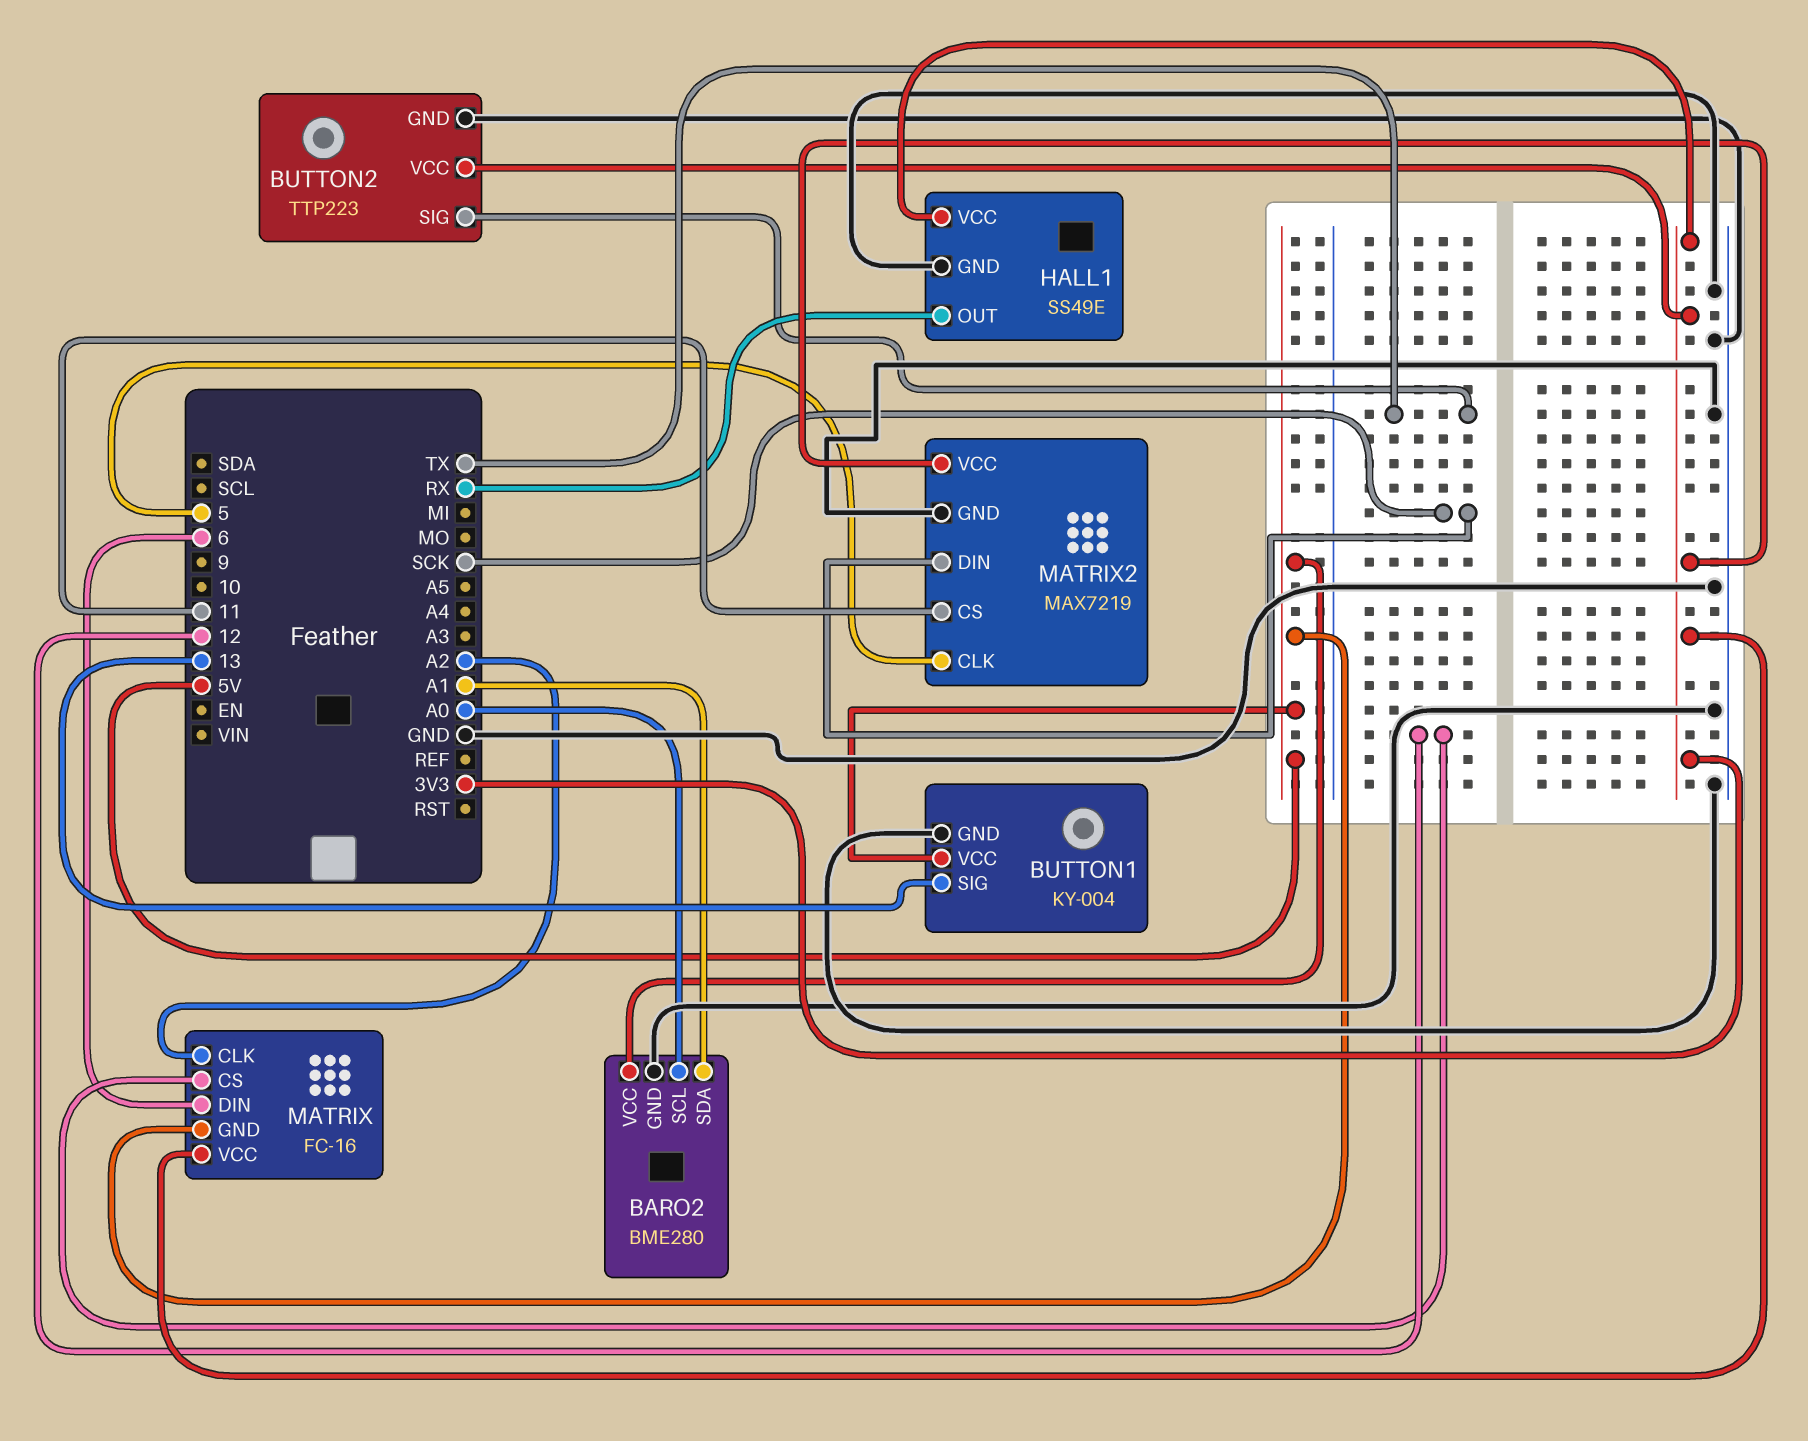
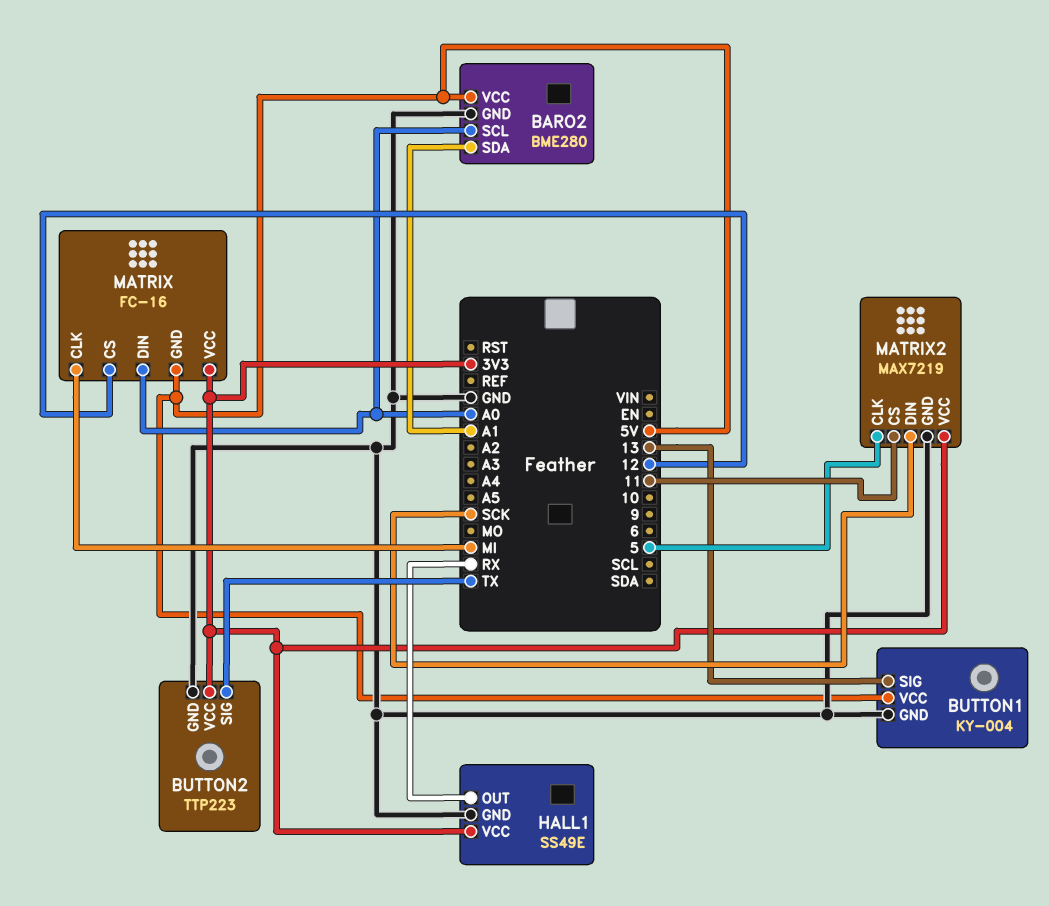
MATRIX pin CLK: A2 -> MI
MATRIX pin DIN: 6 -> A0

